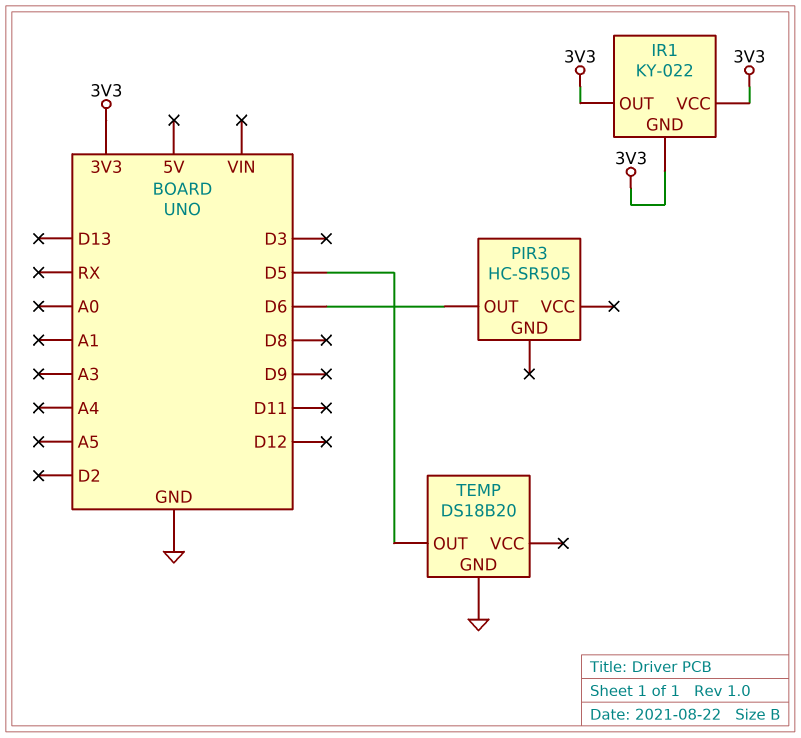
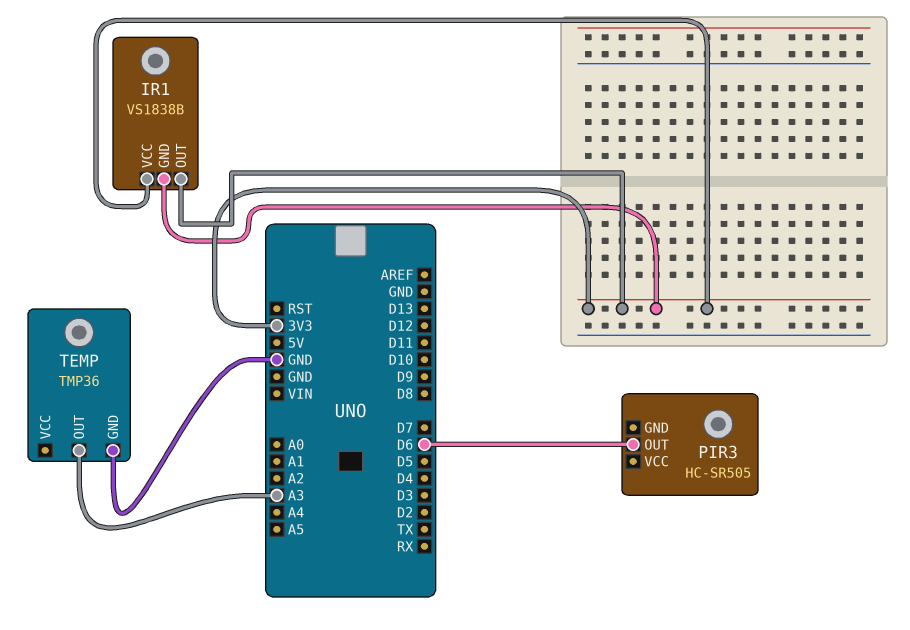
IR1: KY-022 -> VS1838B
TEMP: DS18B20 -> TMP36
TEMP pin OUT: D5 -> A3

